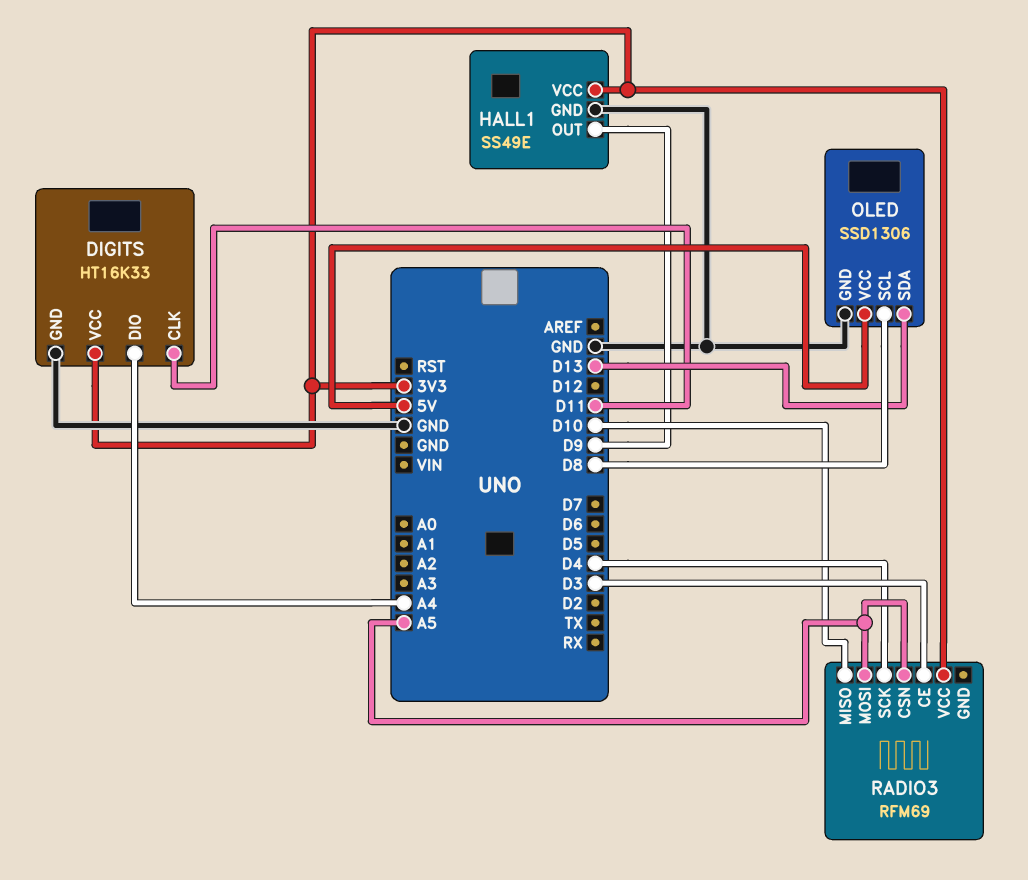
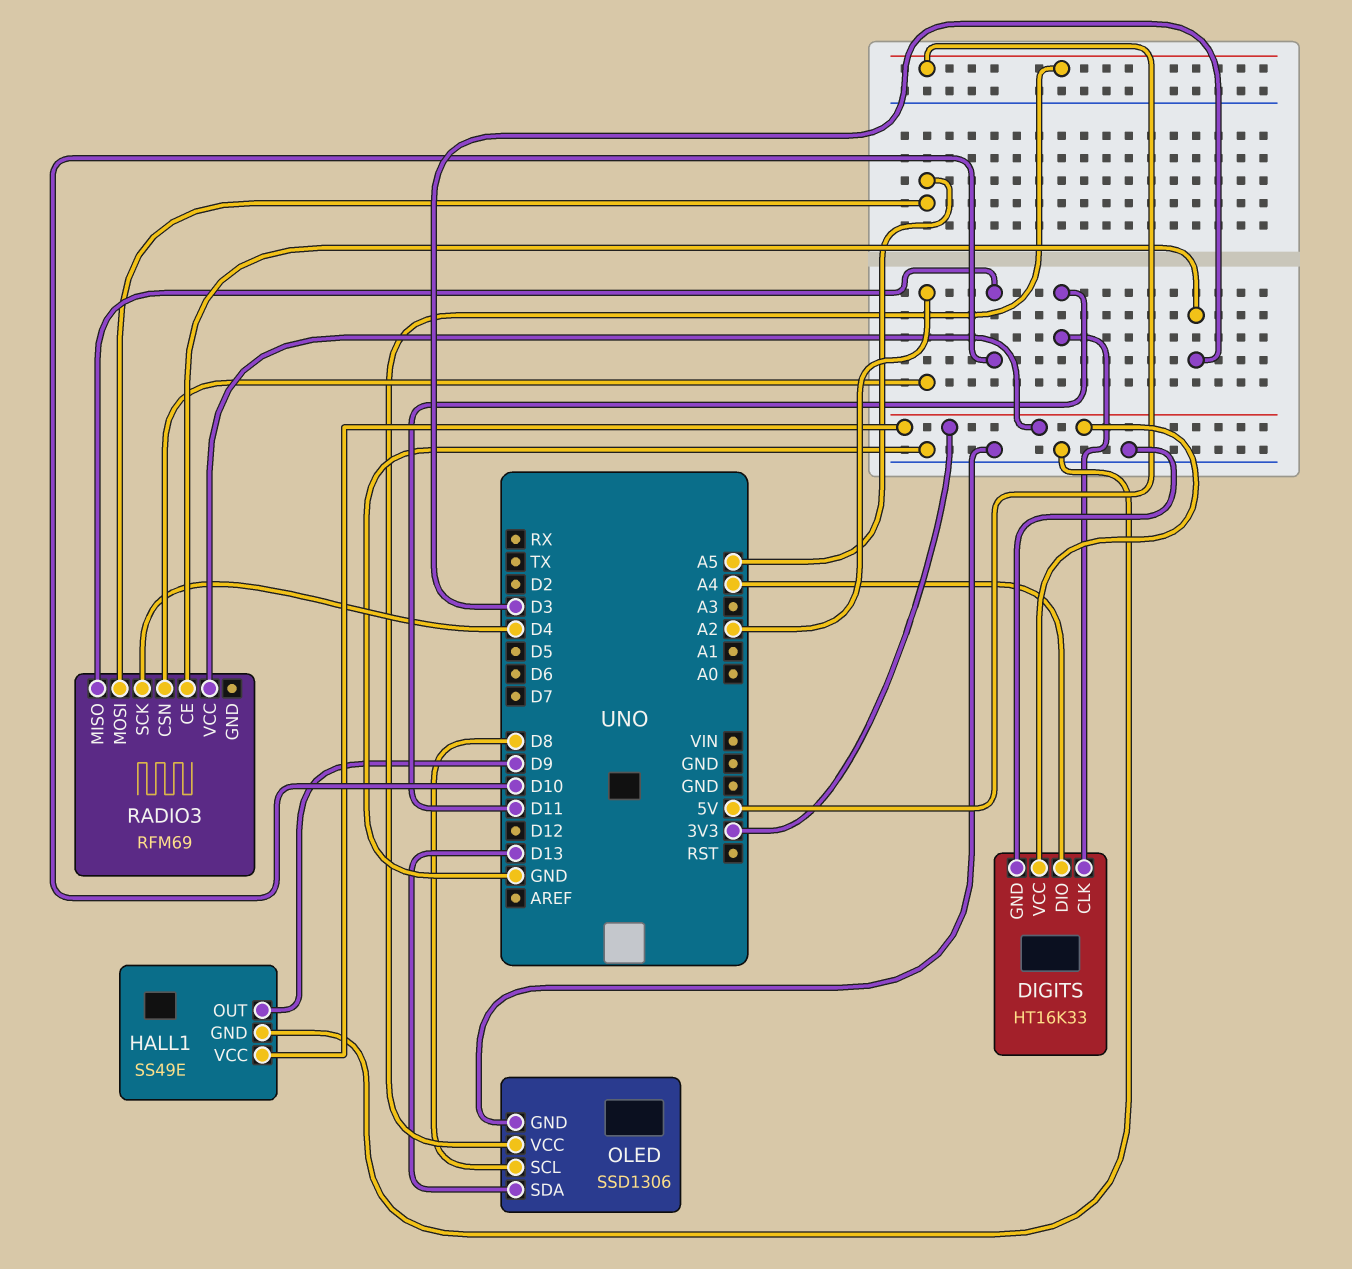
RADIO3 pin CSN: A5 -> A2

